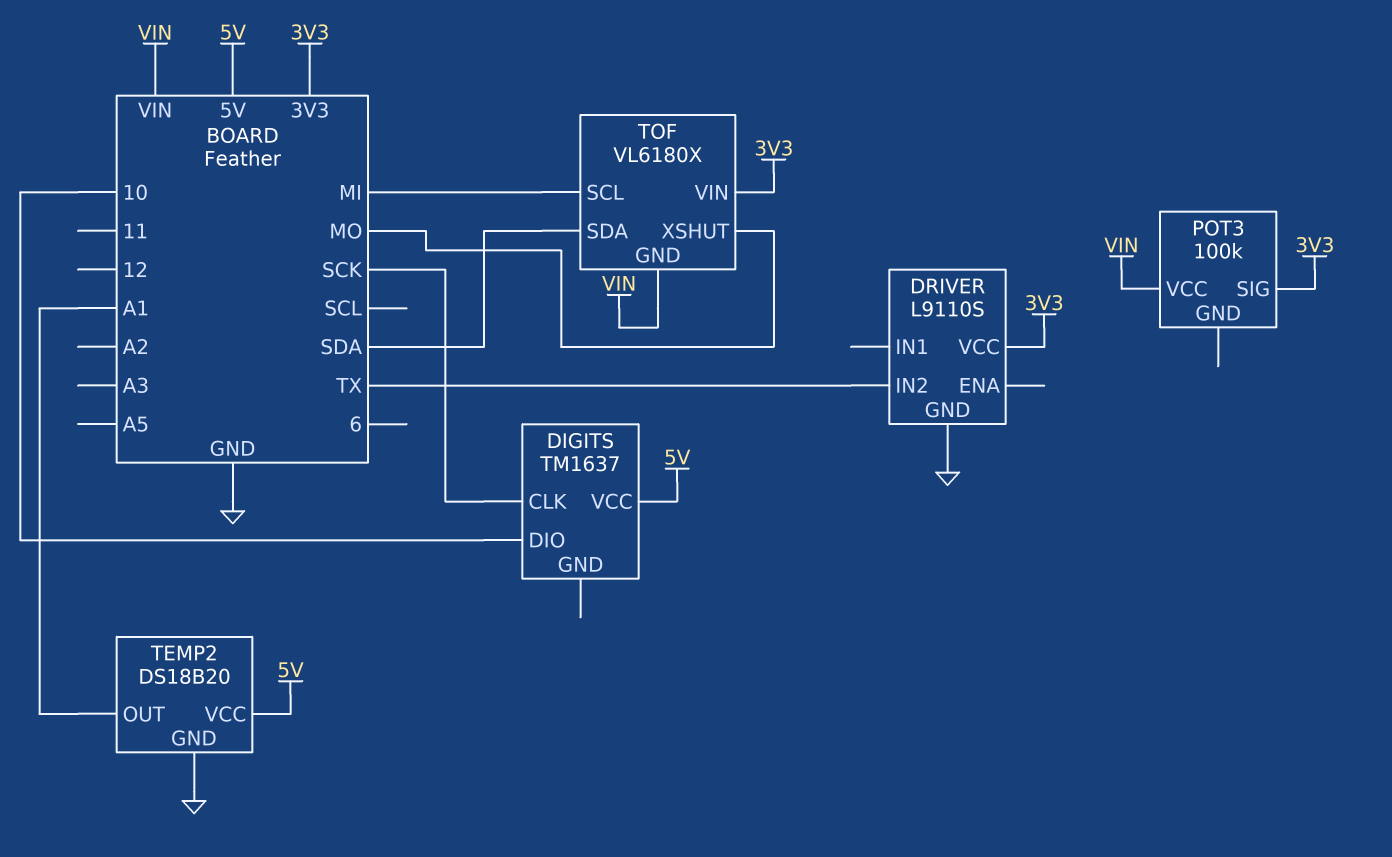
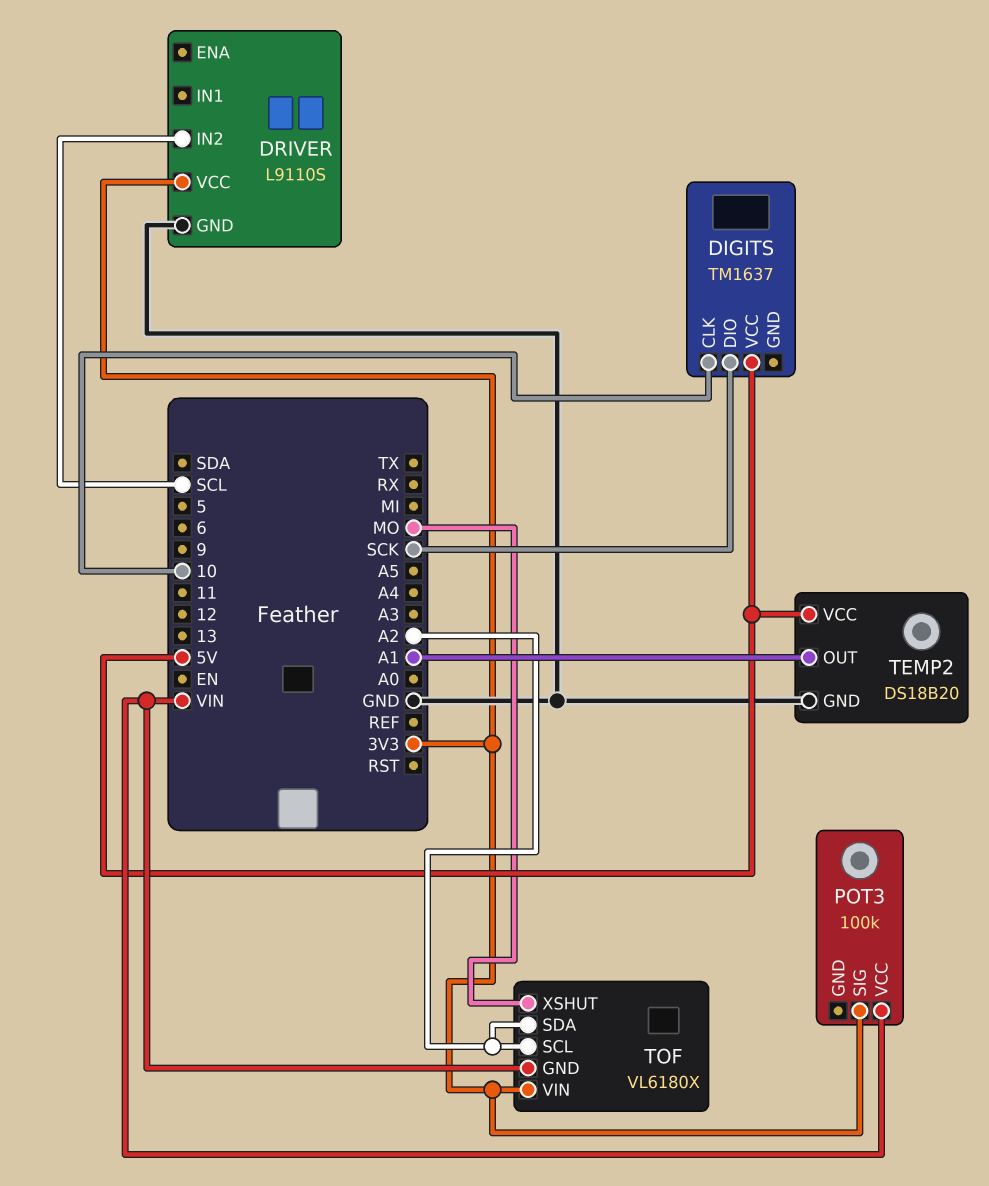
DIGITS pin CLK: SCK -> 10
DIGITS pin DIO: 10 -> SCK
DRIVER pin IN2: TX -> SCL
TOF pin SCL: MI -> A2
TOF pin SDA: SDA -> A2

